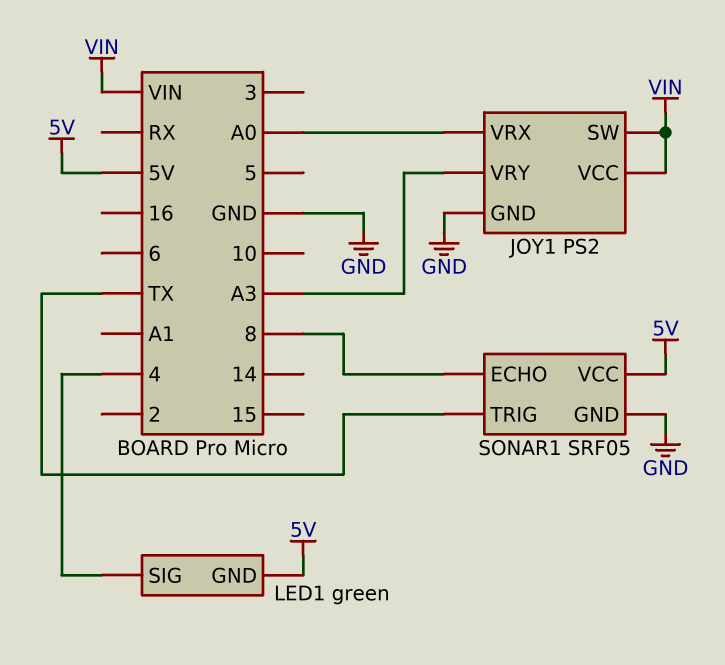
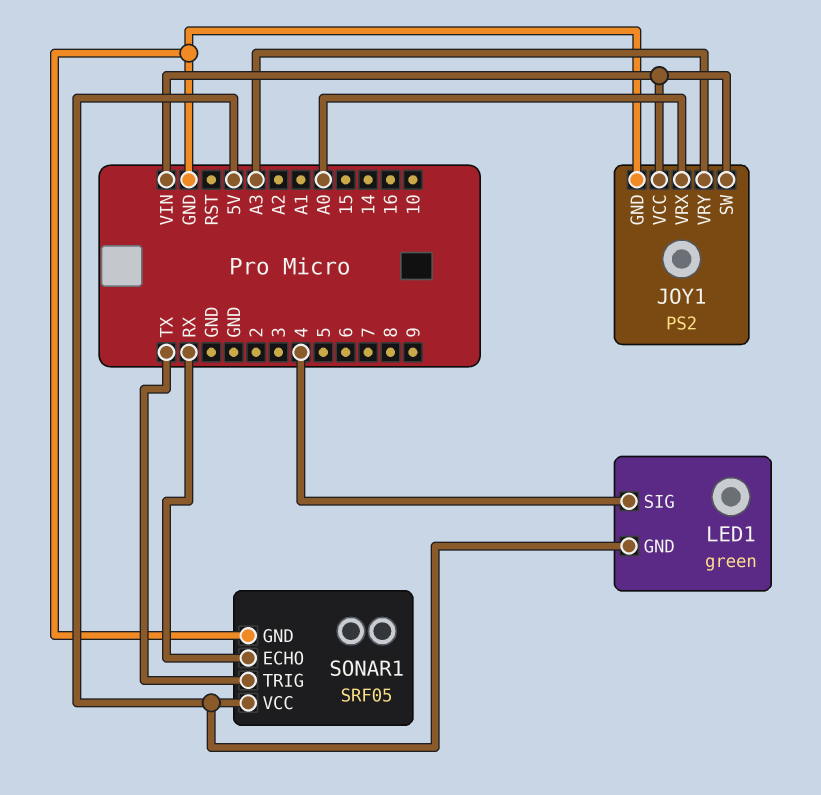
SONAR1 pin ECHO: 8 -> RX

